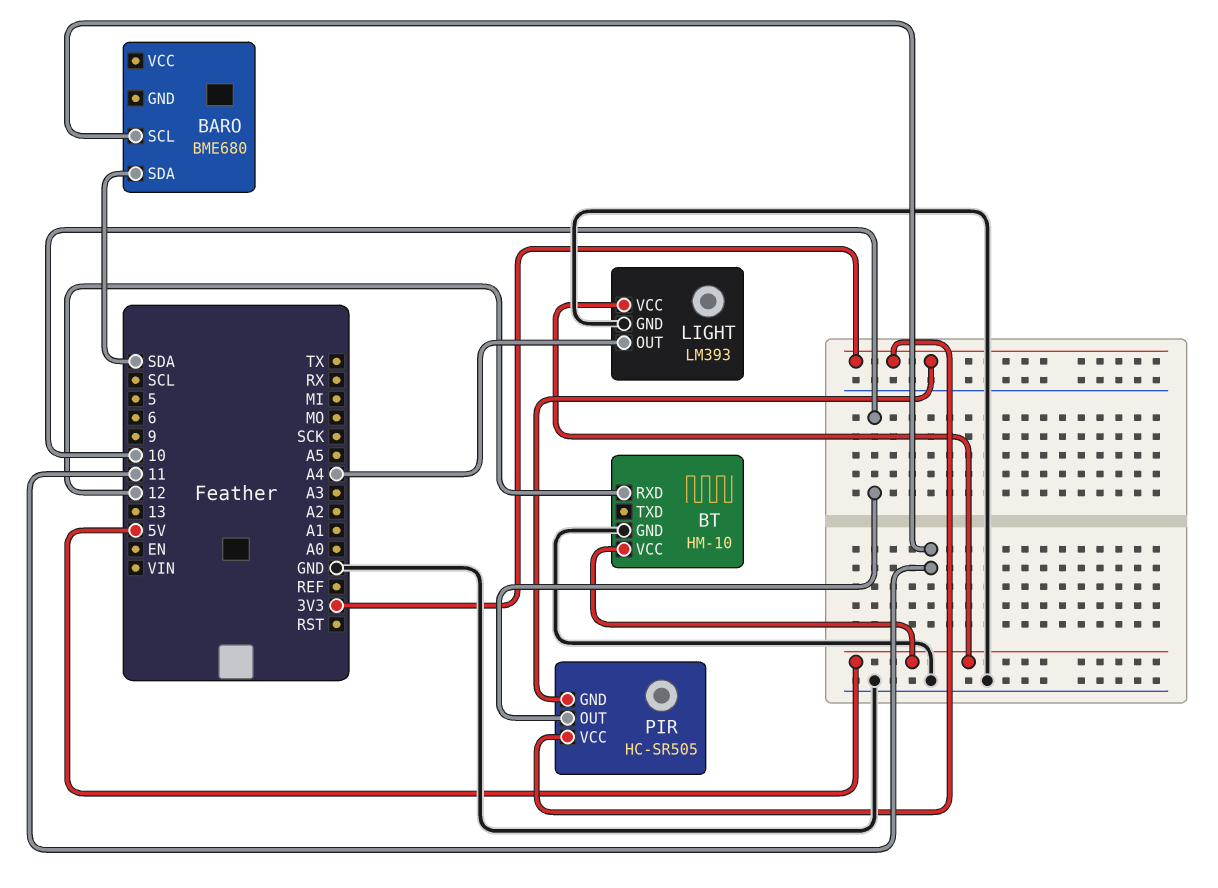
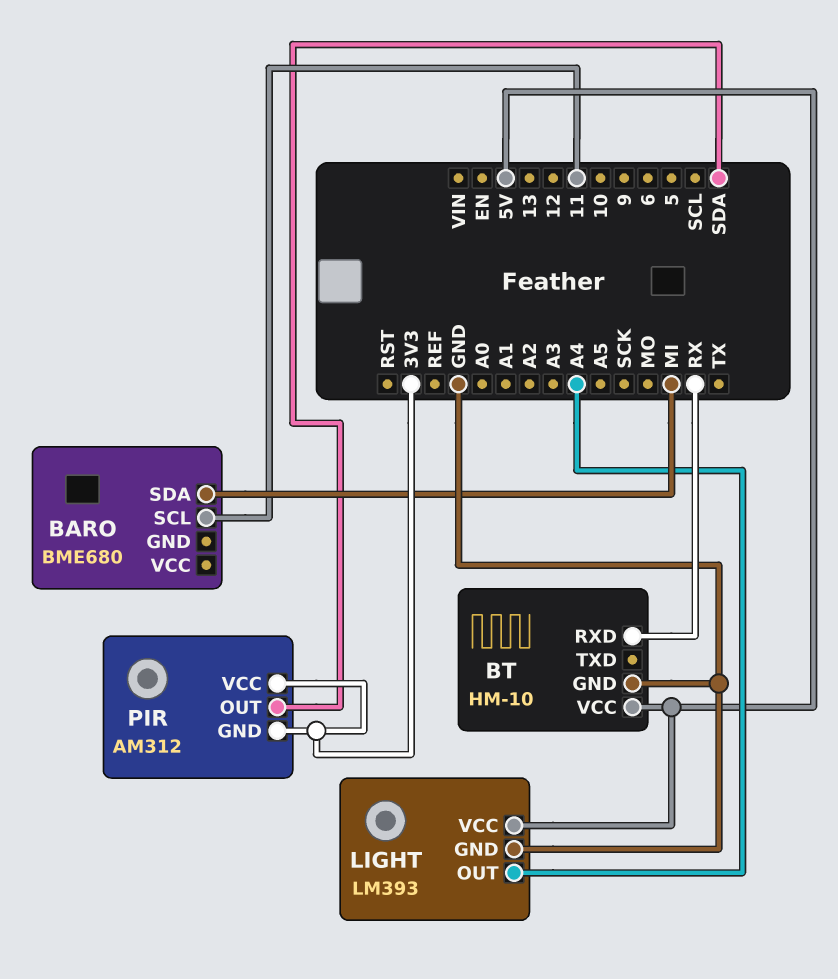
BARO pin SDA: SDA -> MI
BT pin RXD: 12 -> RX
PIR: HC-SR505 -> AM312
PIR pin OUT: 10 -> SDA

